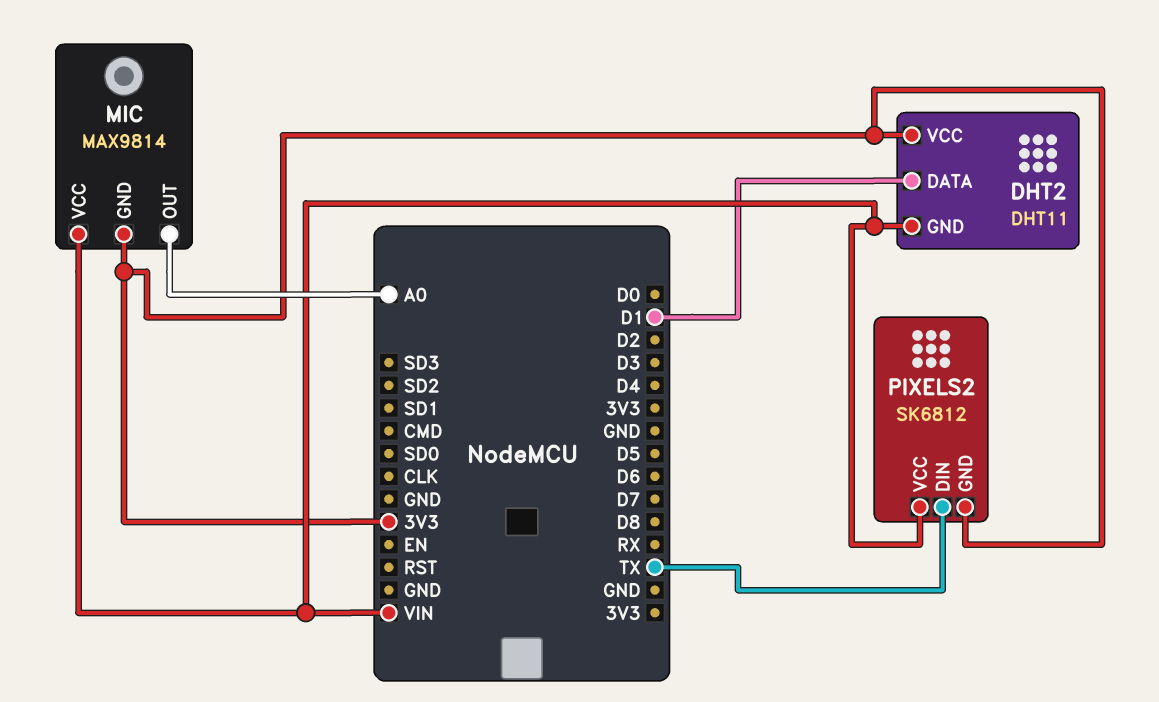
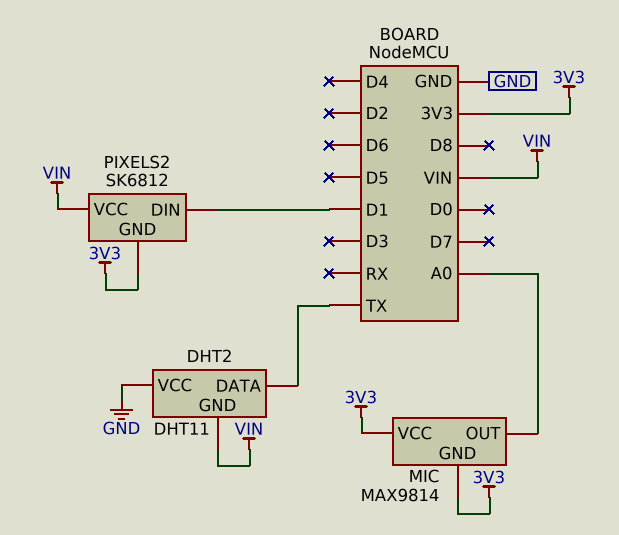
DHT2 pin DATA: D1 -> TX
DHT2 pin VCC: 3V3 -> GND
MIC pin VCC: VIN -> 3V3
PIXELS2 pin DIN: TX -> D1

